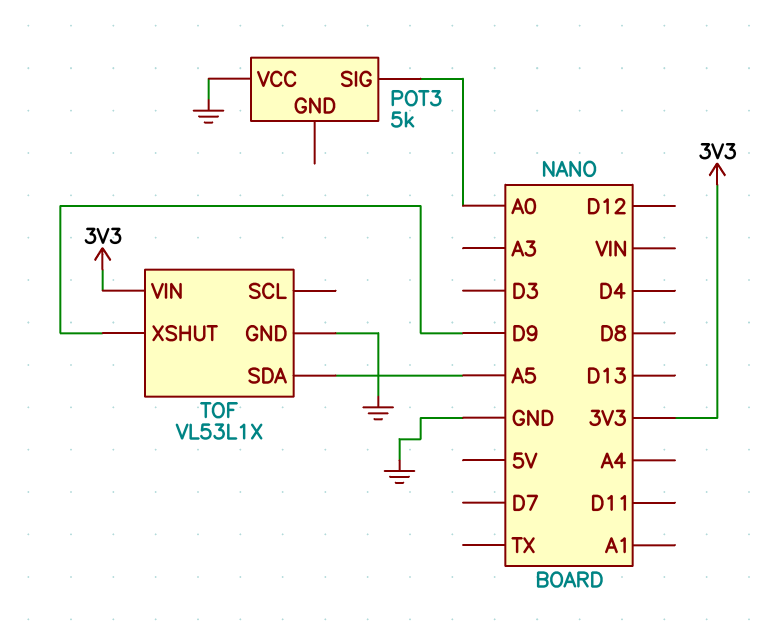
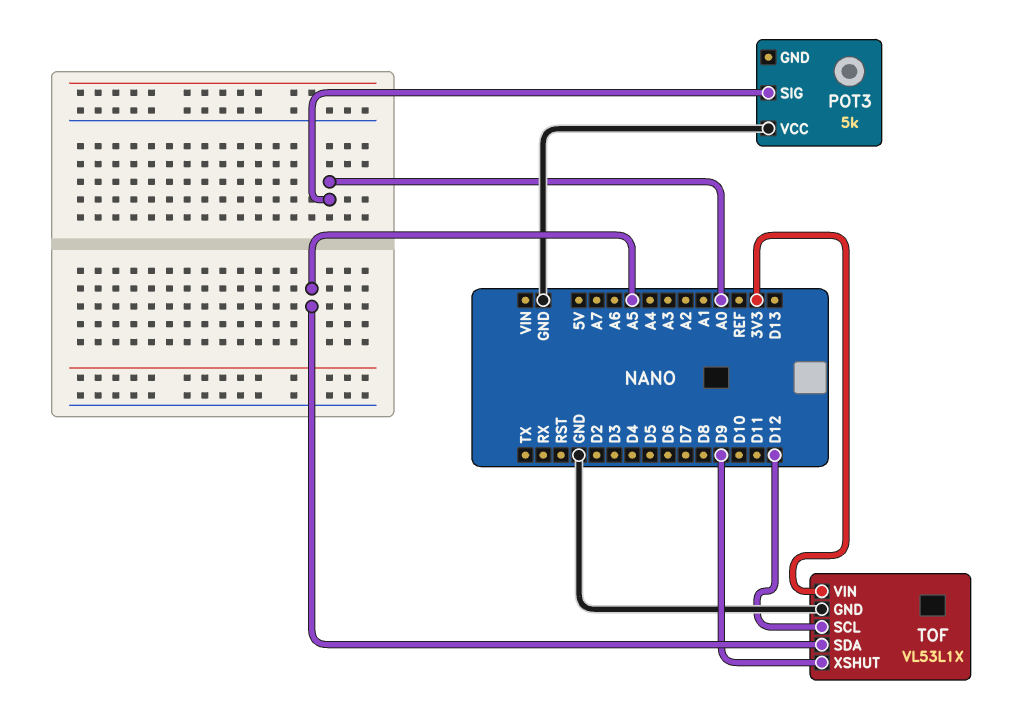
TOF pin SCL: none -> D12

